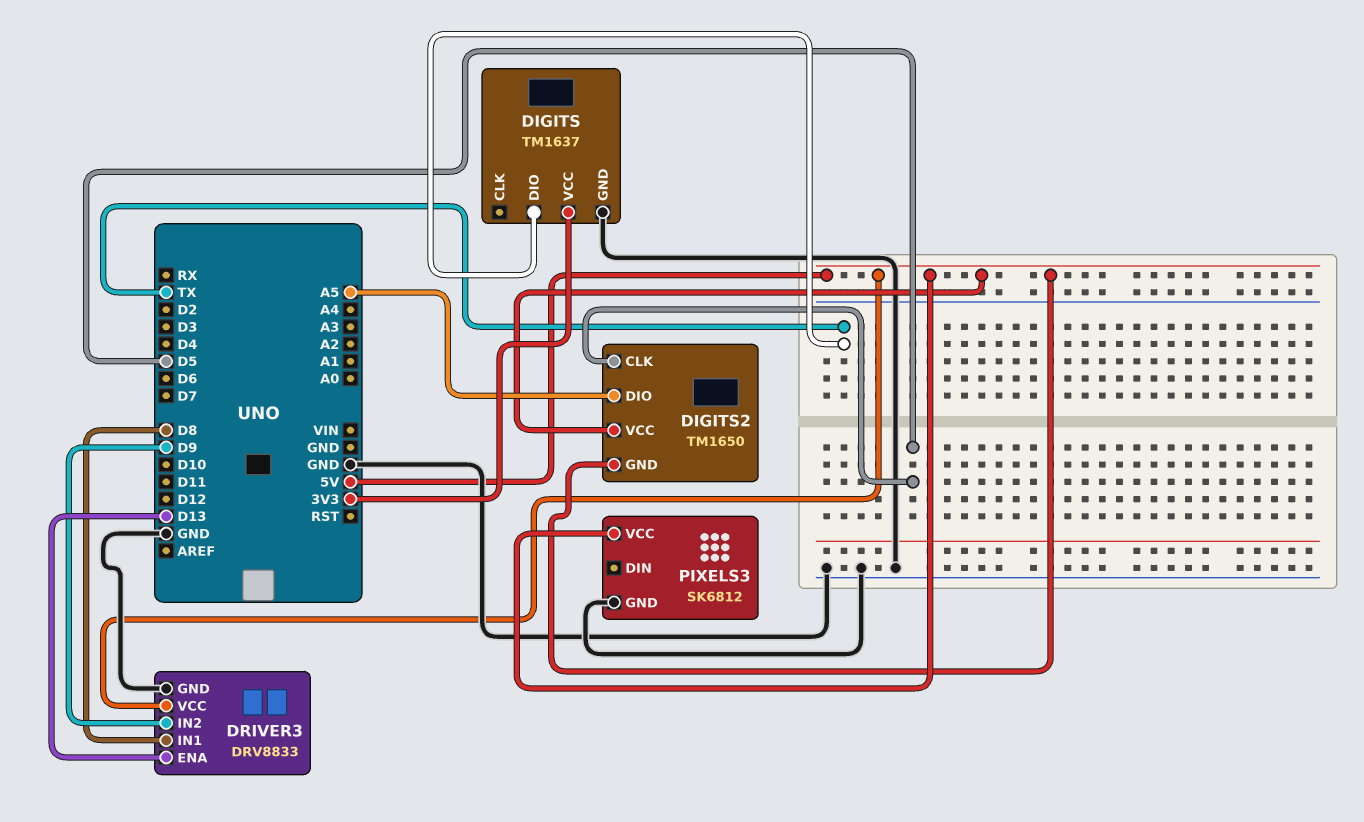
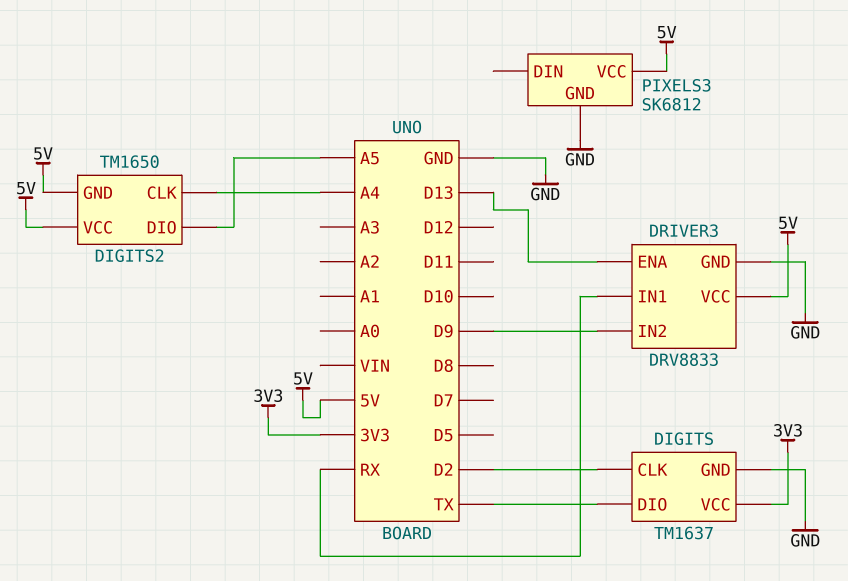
DIGITS pin CLK: none -> D2
DIGITS2 pin CLK: D5 -> A4
DRIVER3 pin IN1: D8 -> RX

